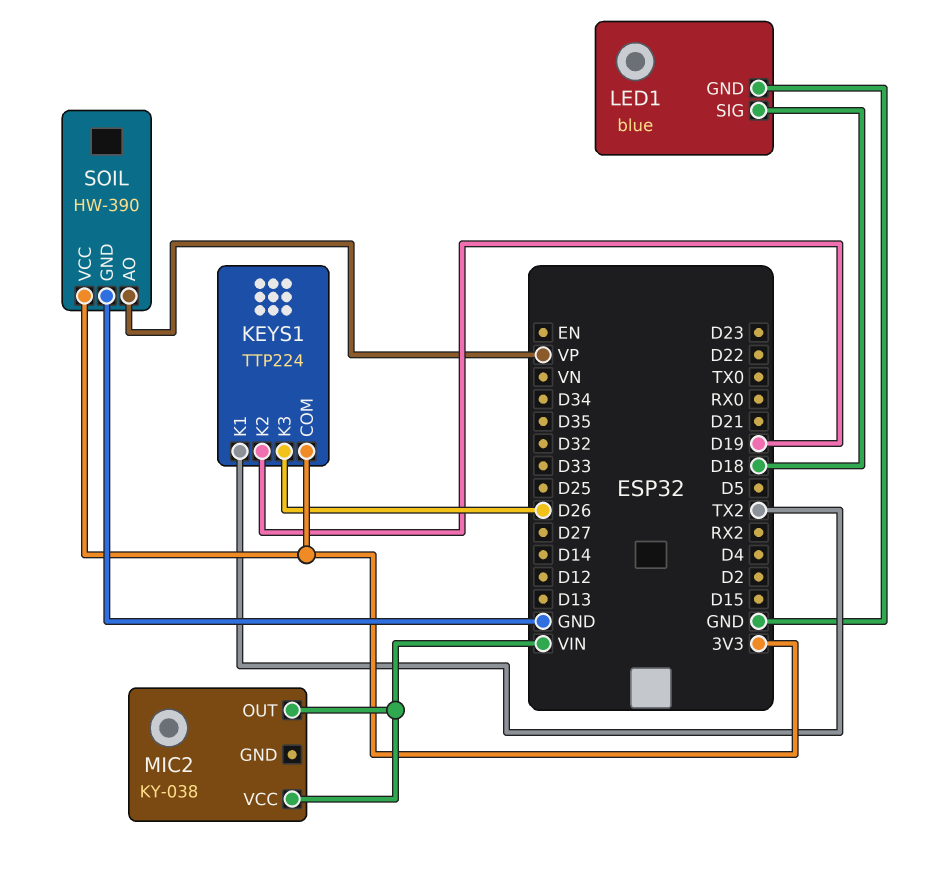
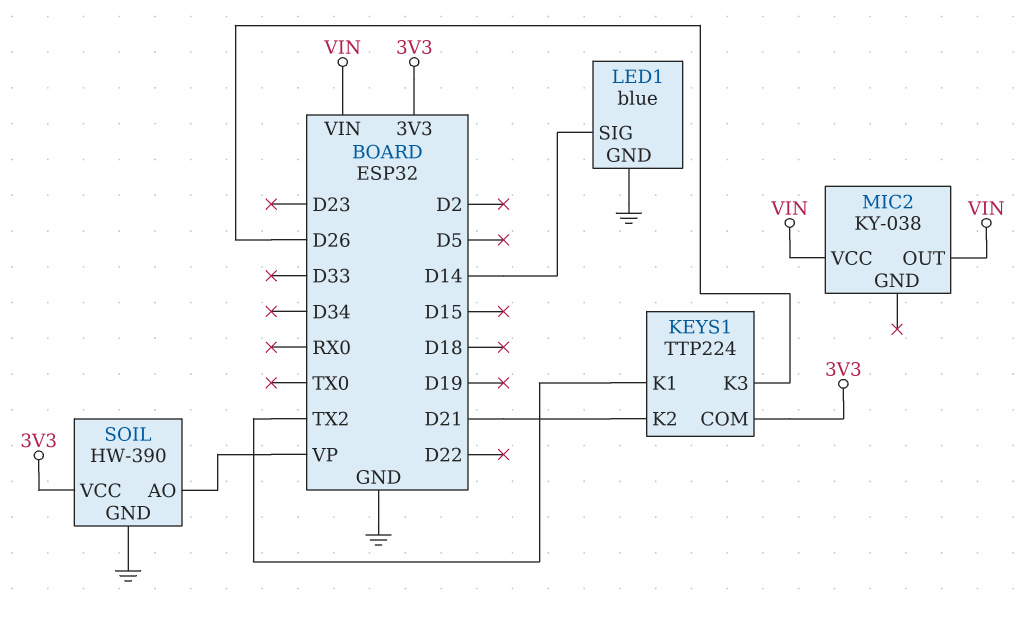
KEYS1 pin K2: D19 -> D21
LED1 pin SIG: D18 -> D14

